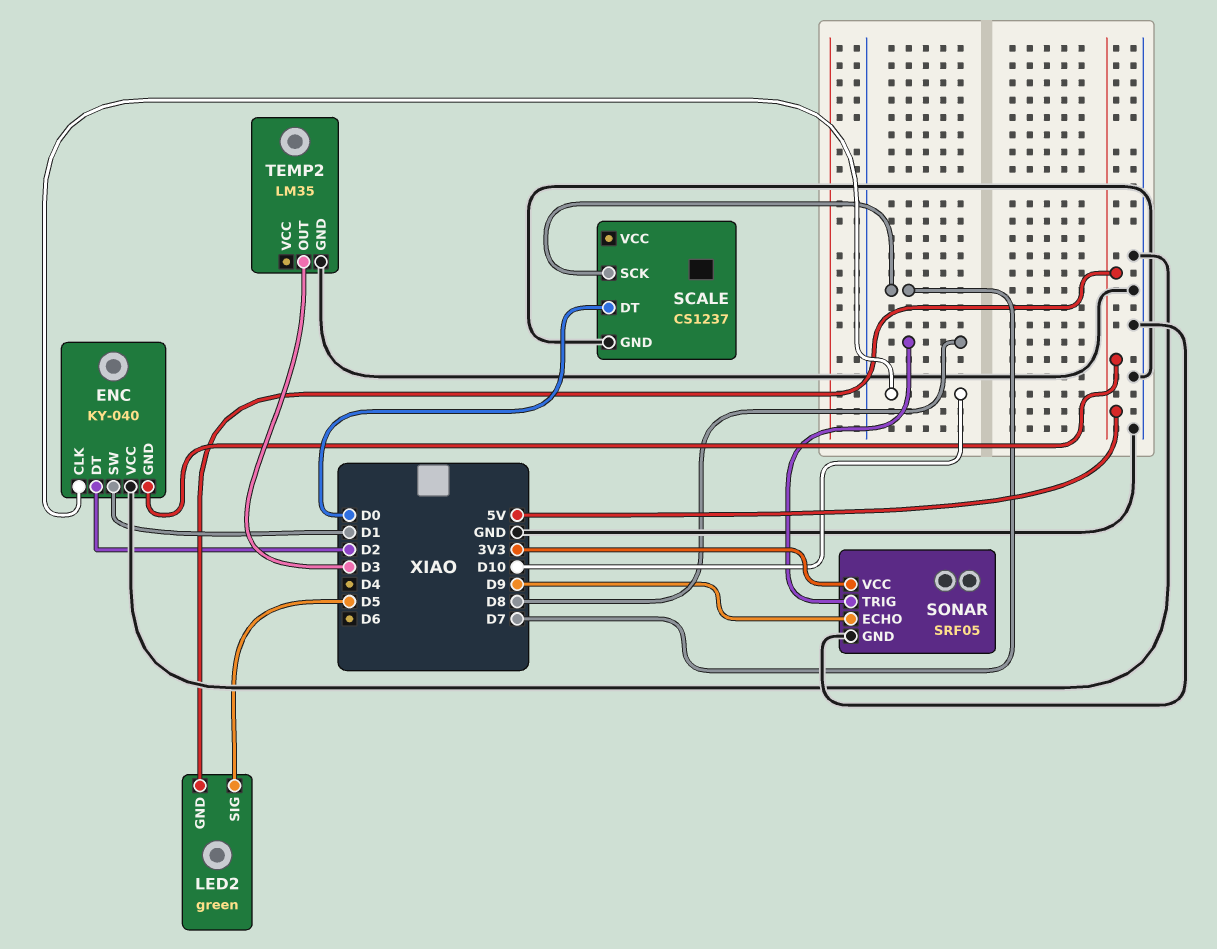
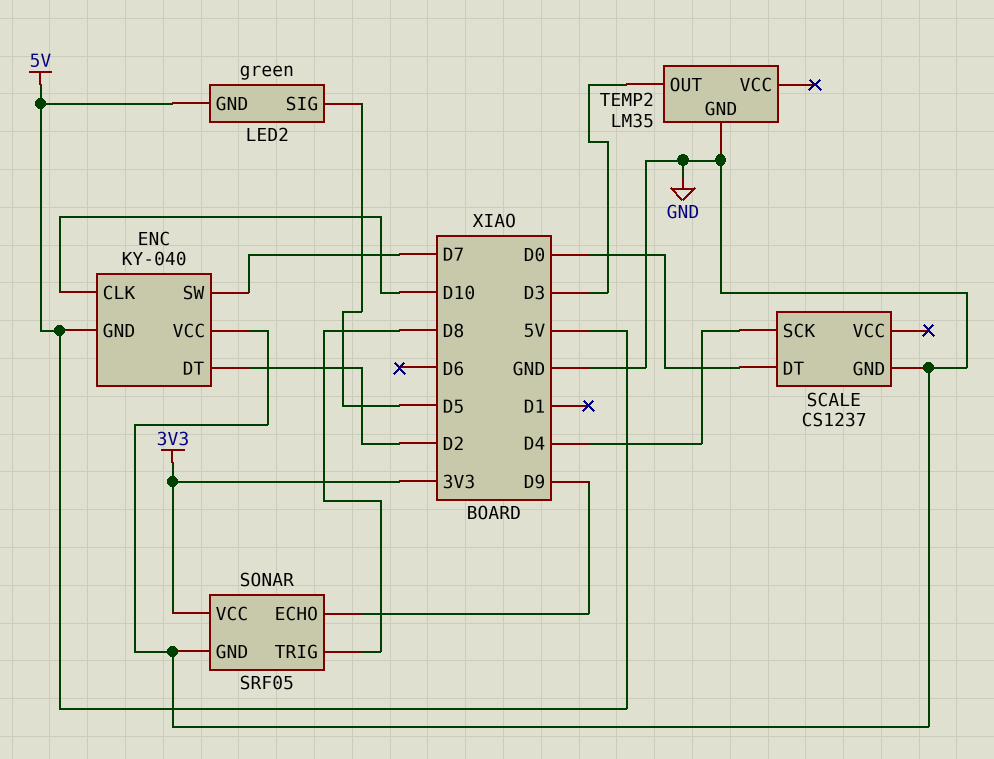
ENC pin SW: D1 -> D7
SCALE pin SCK: D7 -> D4

